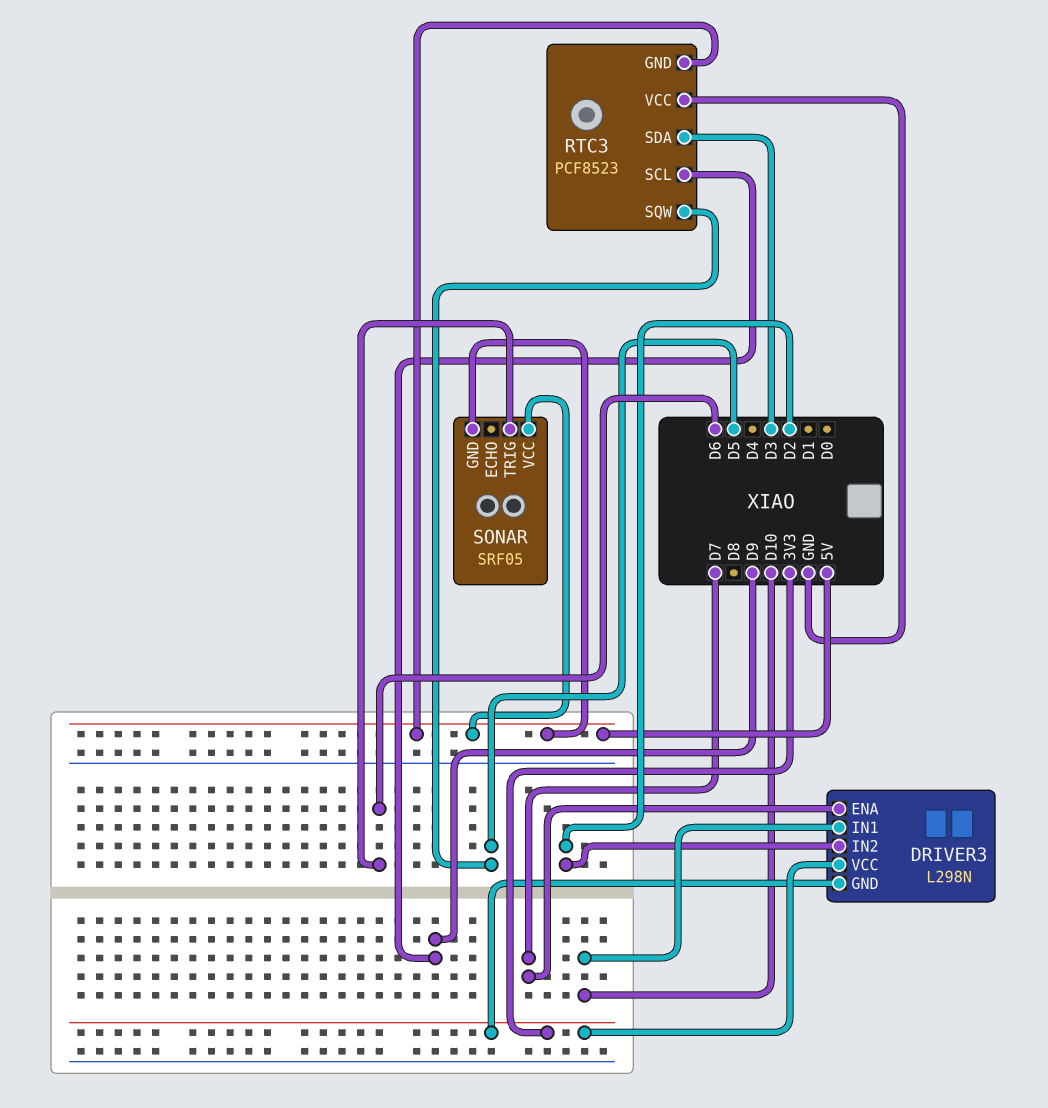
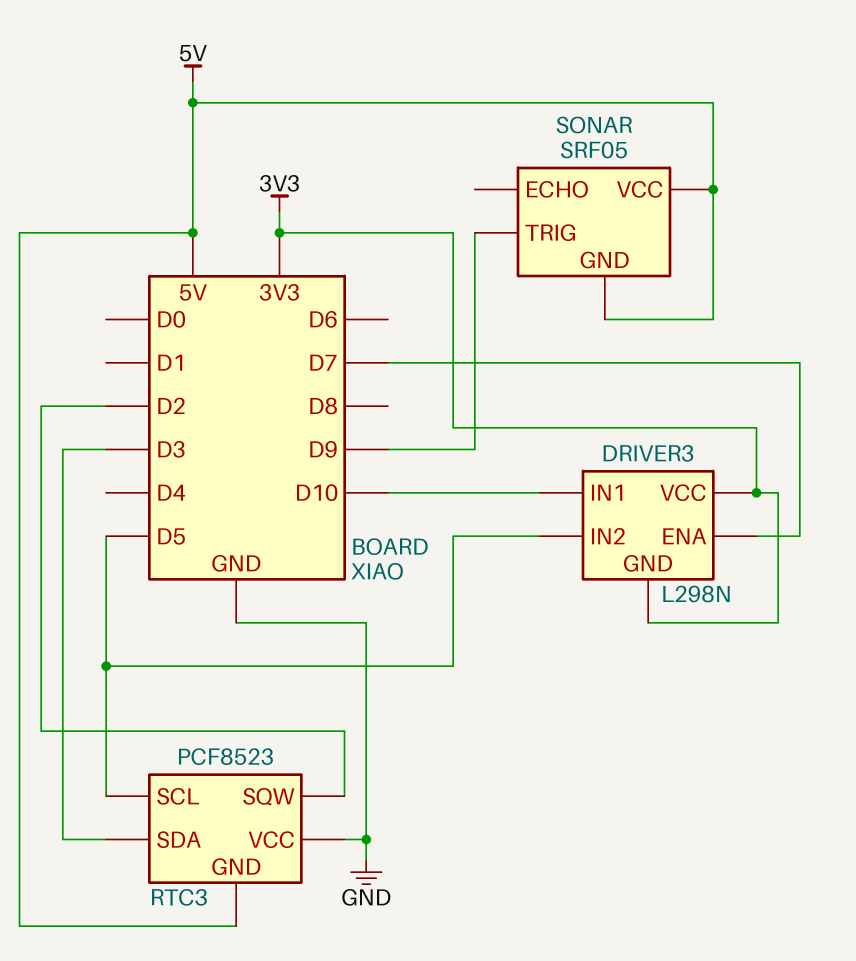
DRIVER3 pin IN2: D2 -> D5
RTC3 pin SCL: D9 -> D5
RTC3 pin SQW: D5 -> D2
SONAR pin TRIG: D6 -> D9

